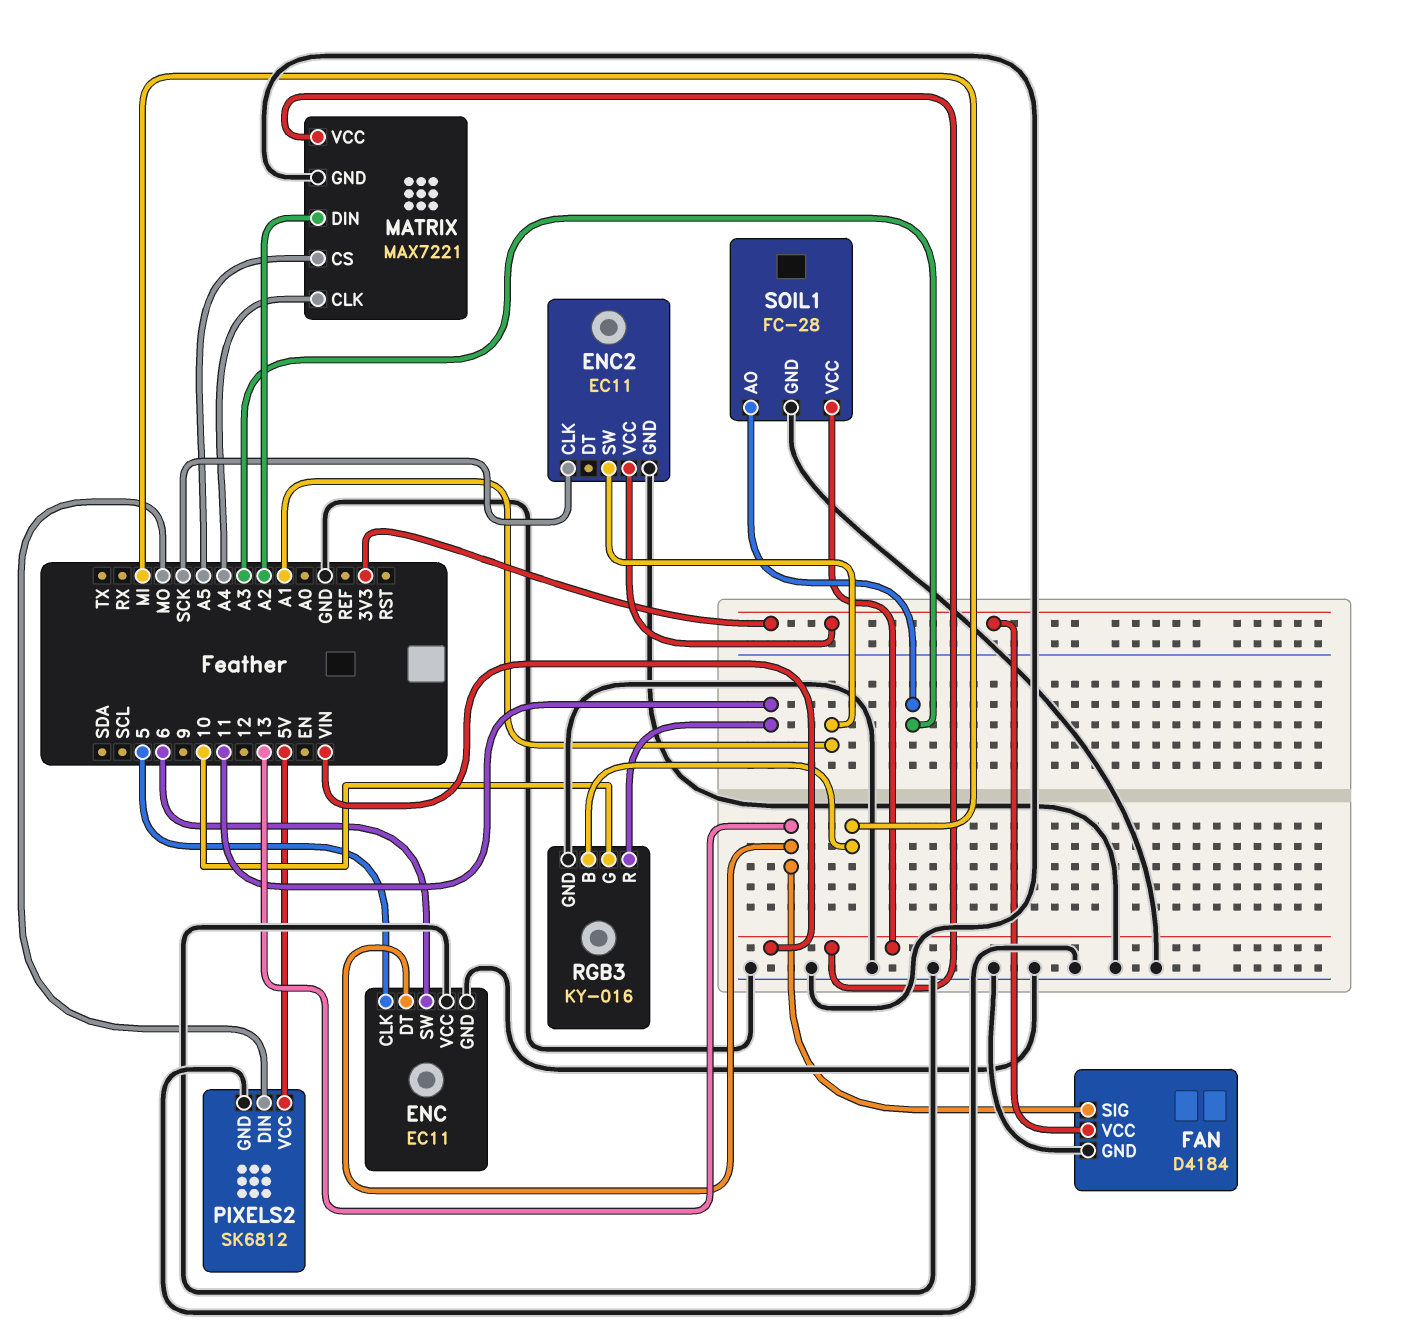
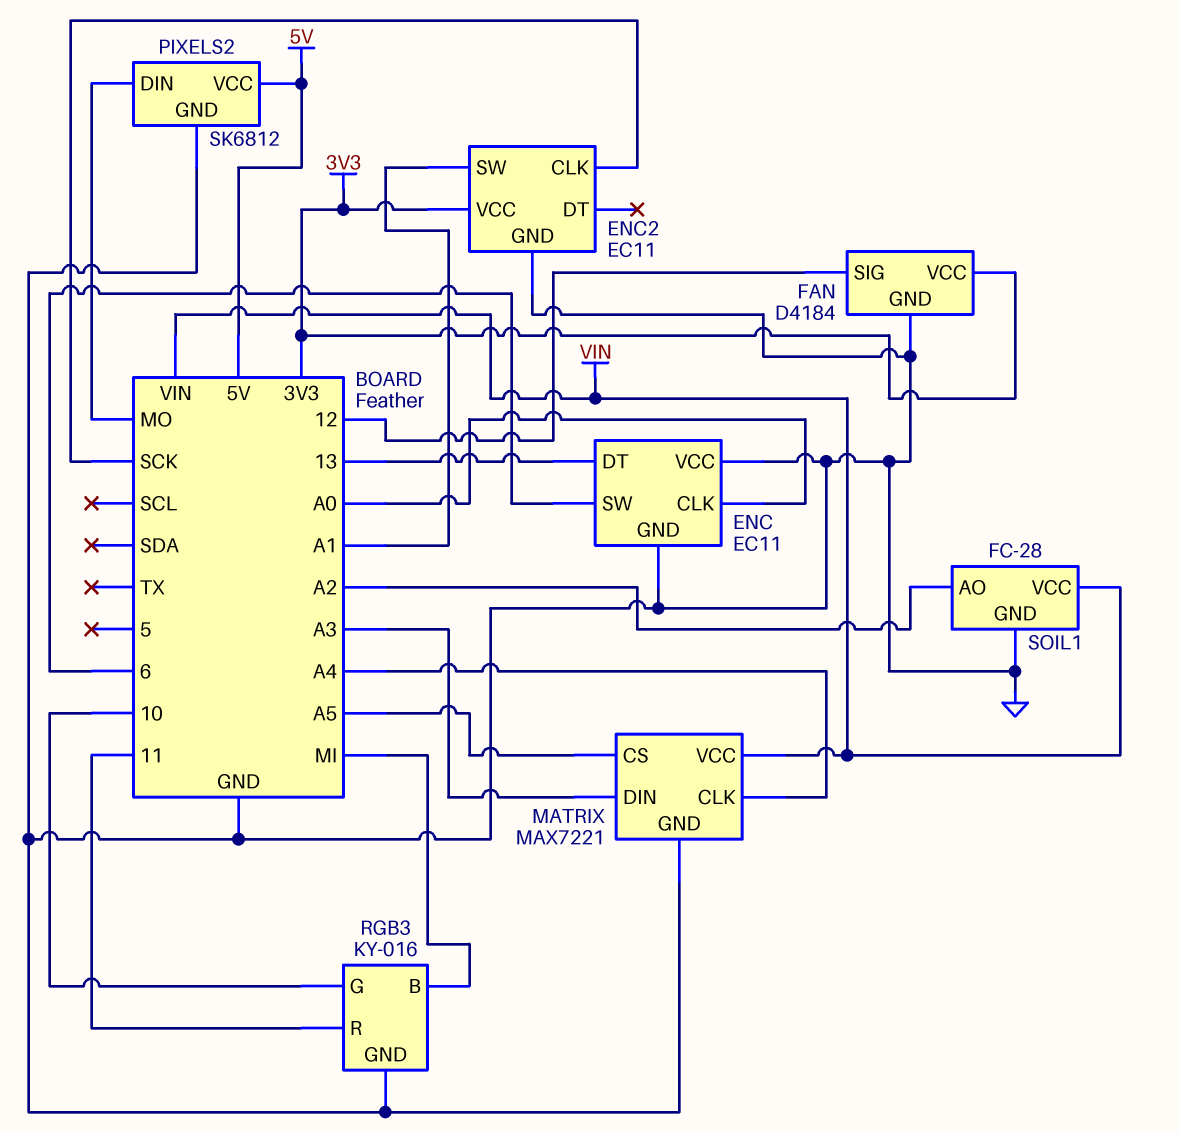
ENC pin CLK: 5 -> A0
FAN pin SIG: 13 -> 12
MATRIX pin DIN: A2 -> A3
SOIL1 pin AO: A3 -> A2

